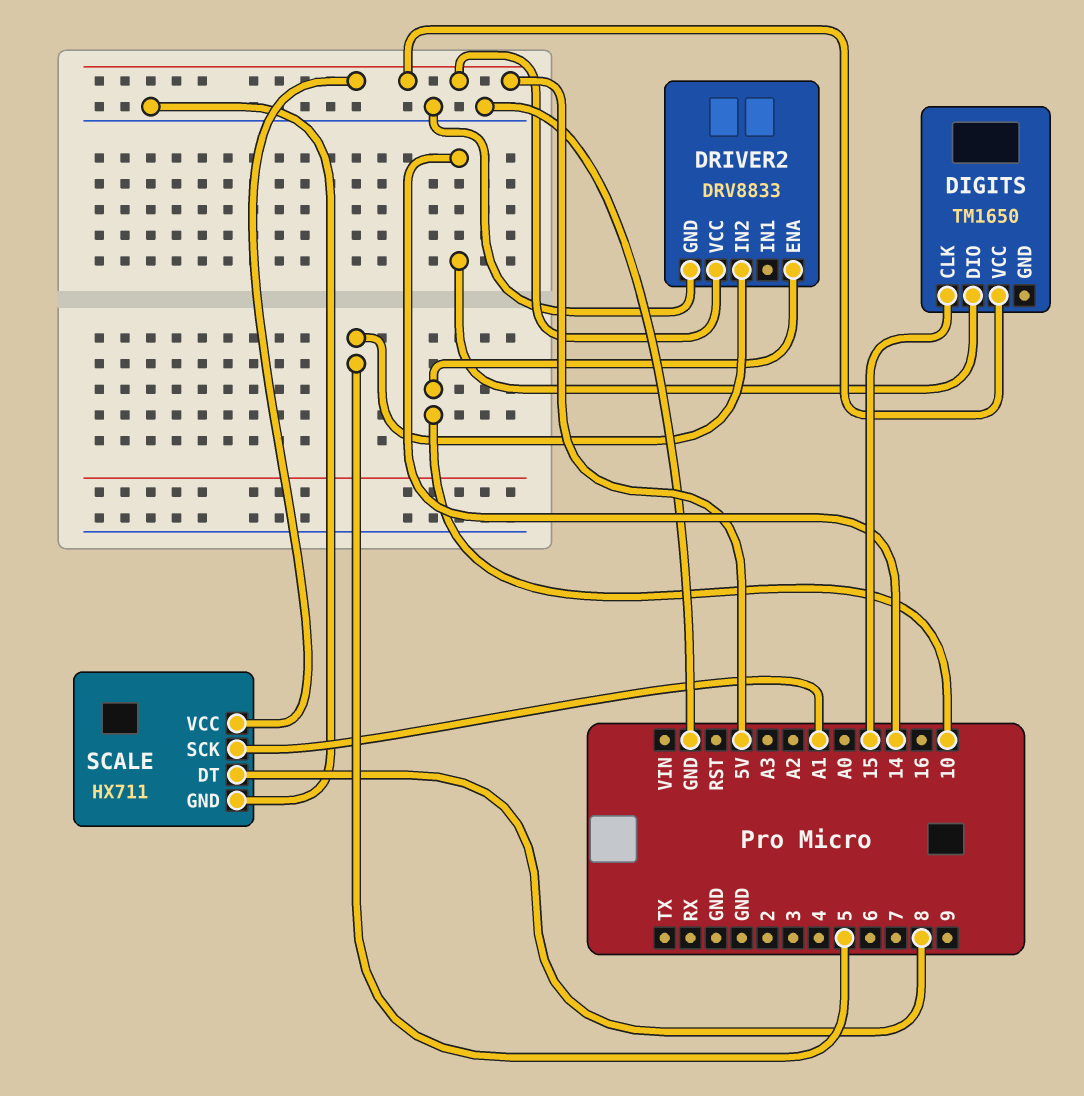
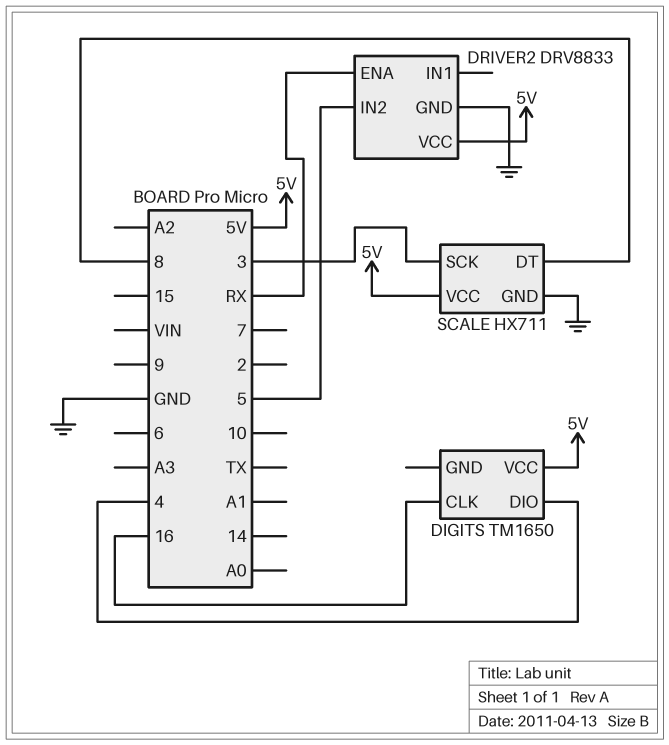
DIGITS pin CLK: 15 -> 16
DIGITS pin DIO: 14 -> 4
DRIVER2 pin ENA: 10 -> RX
SCALE pin SCK: A1 -> 3

